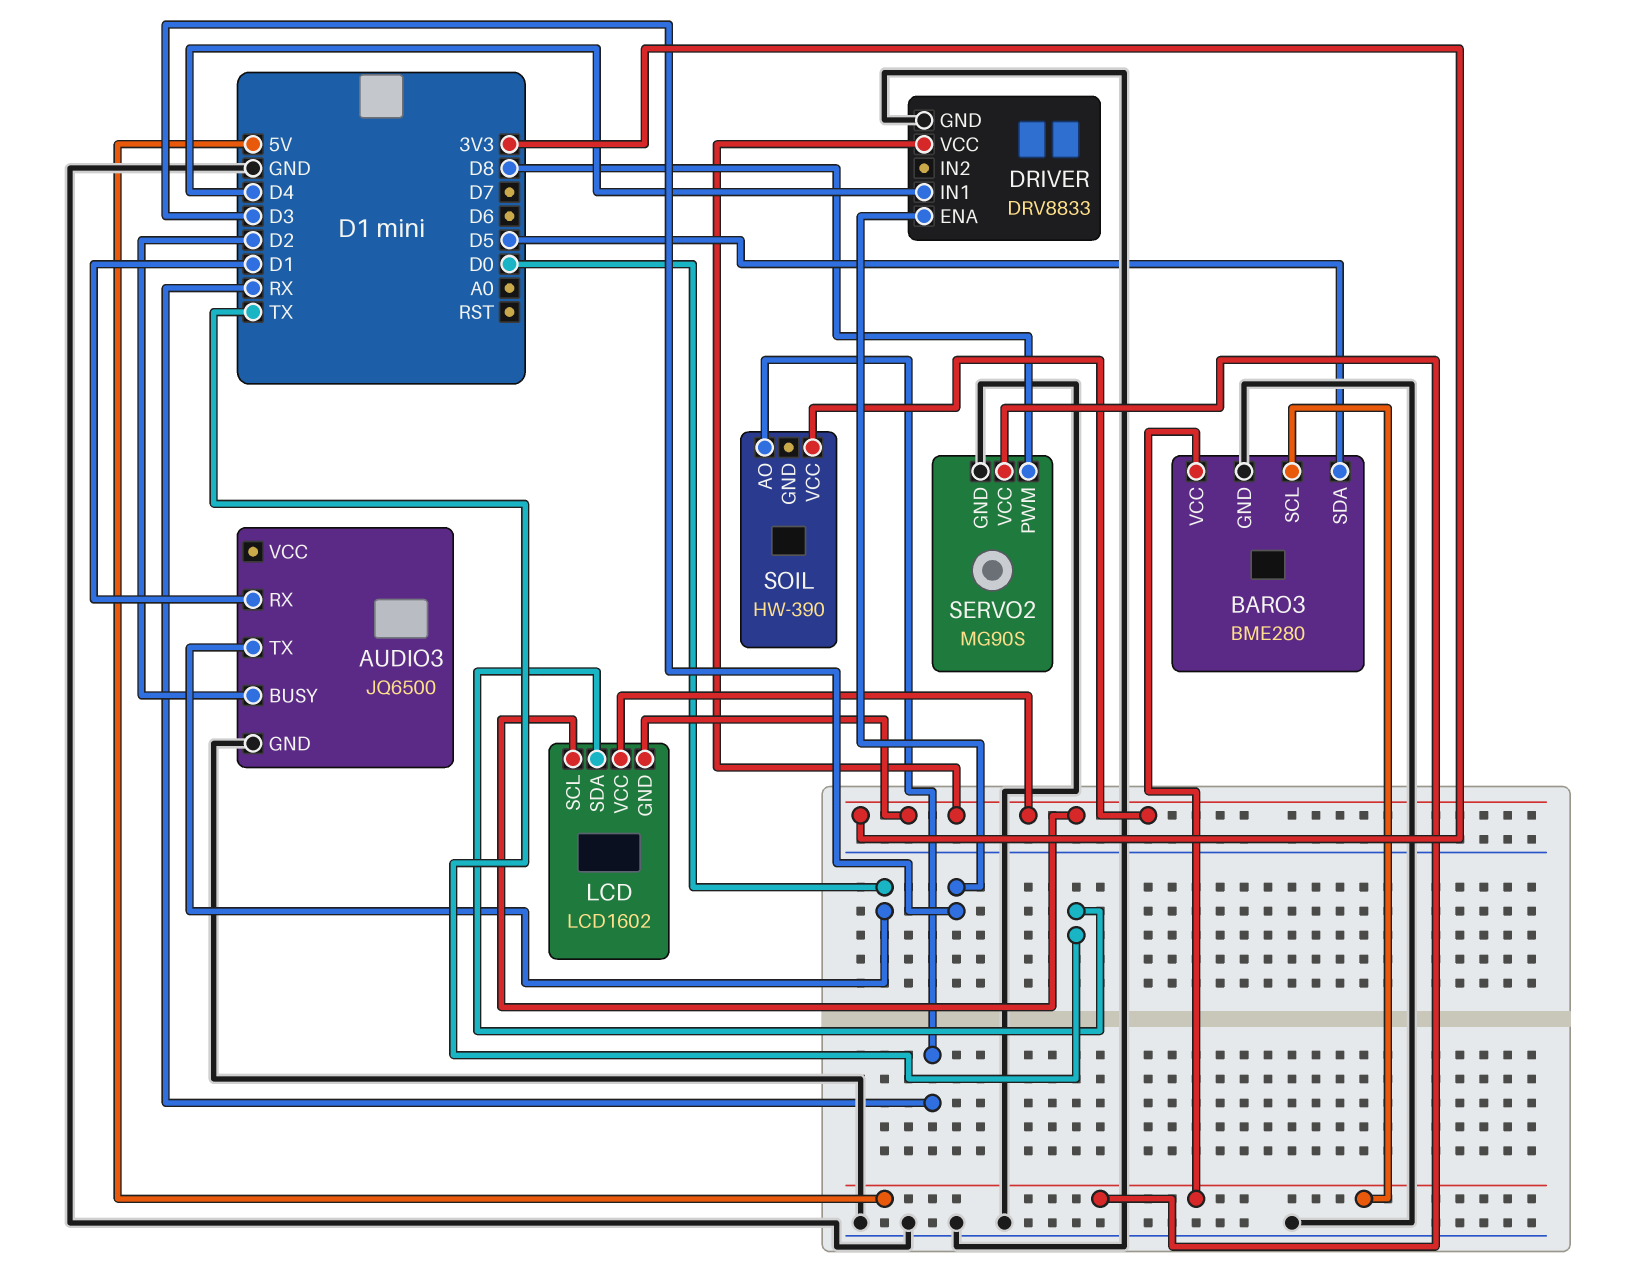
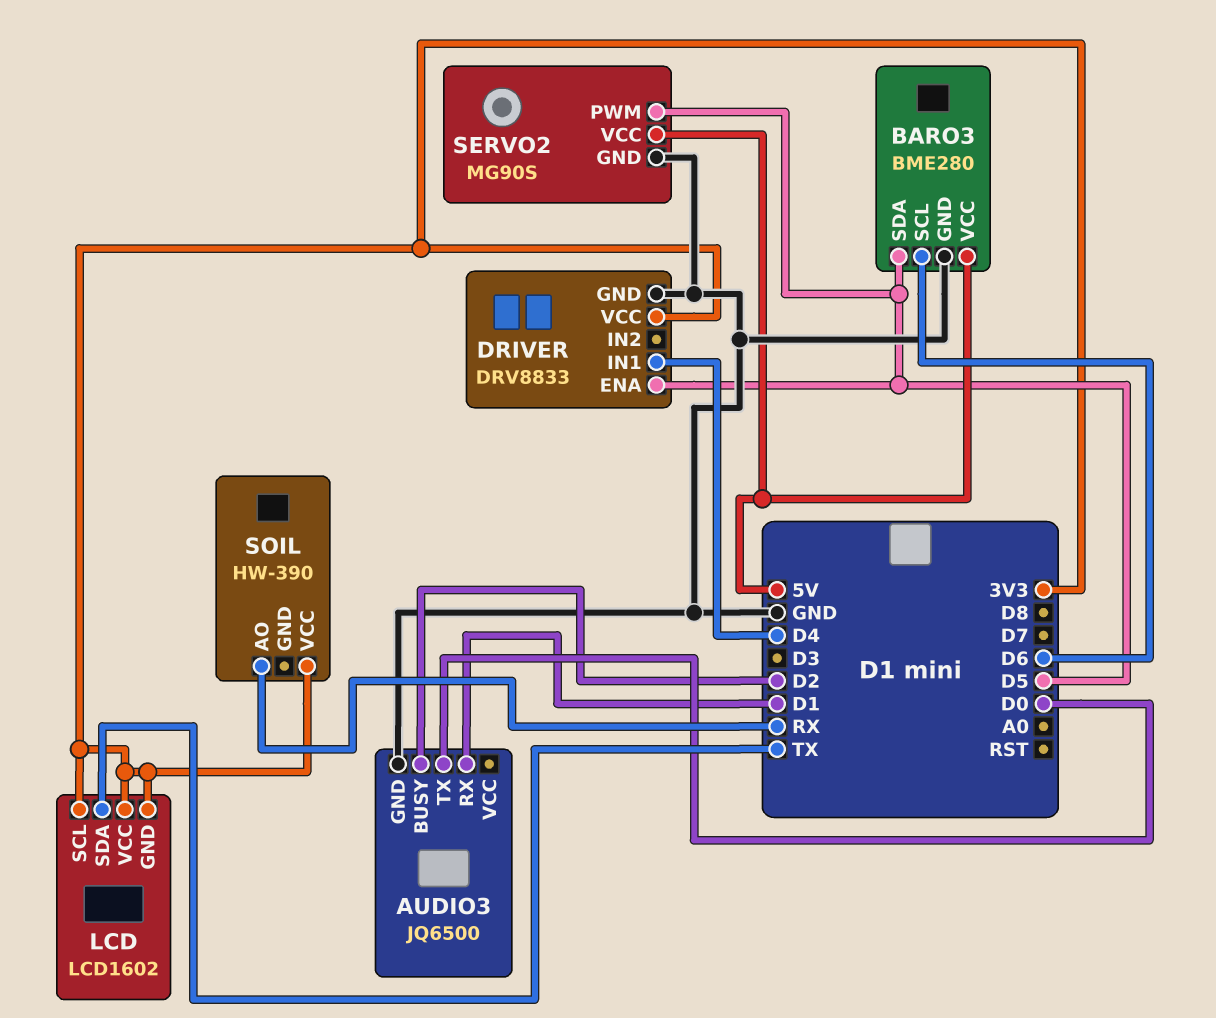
BARO3 pin SCL: 5V -> D6
DRIVER pin ENA: D3 -> D5
SERVO2 pin PWM: D8 -> D5

